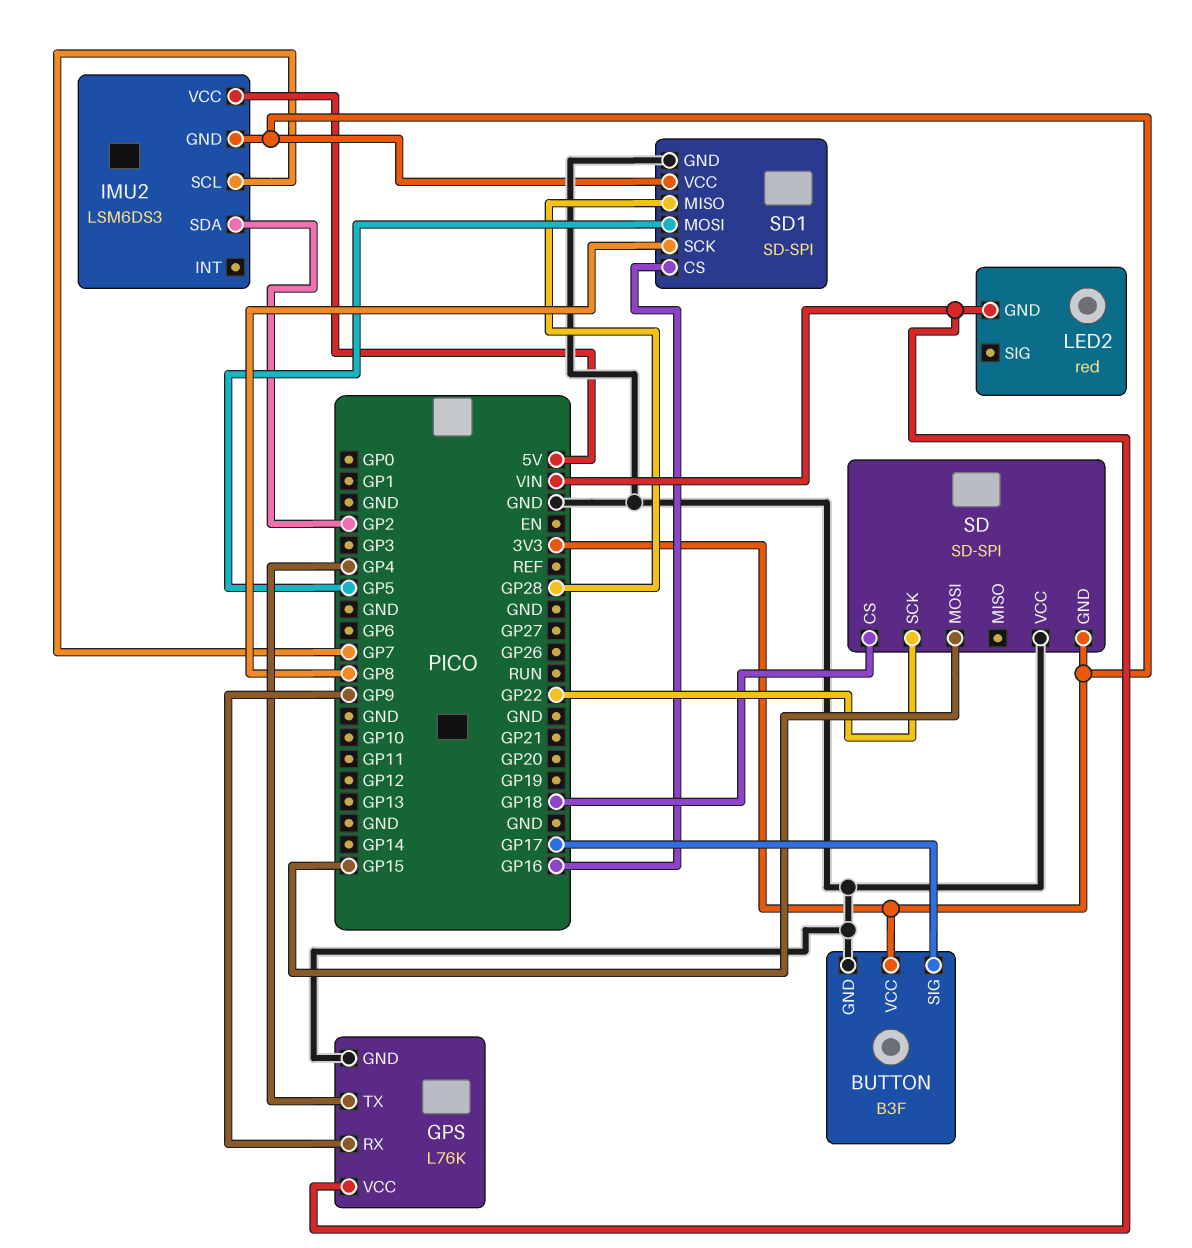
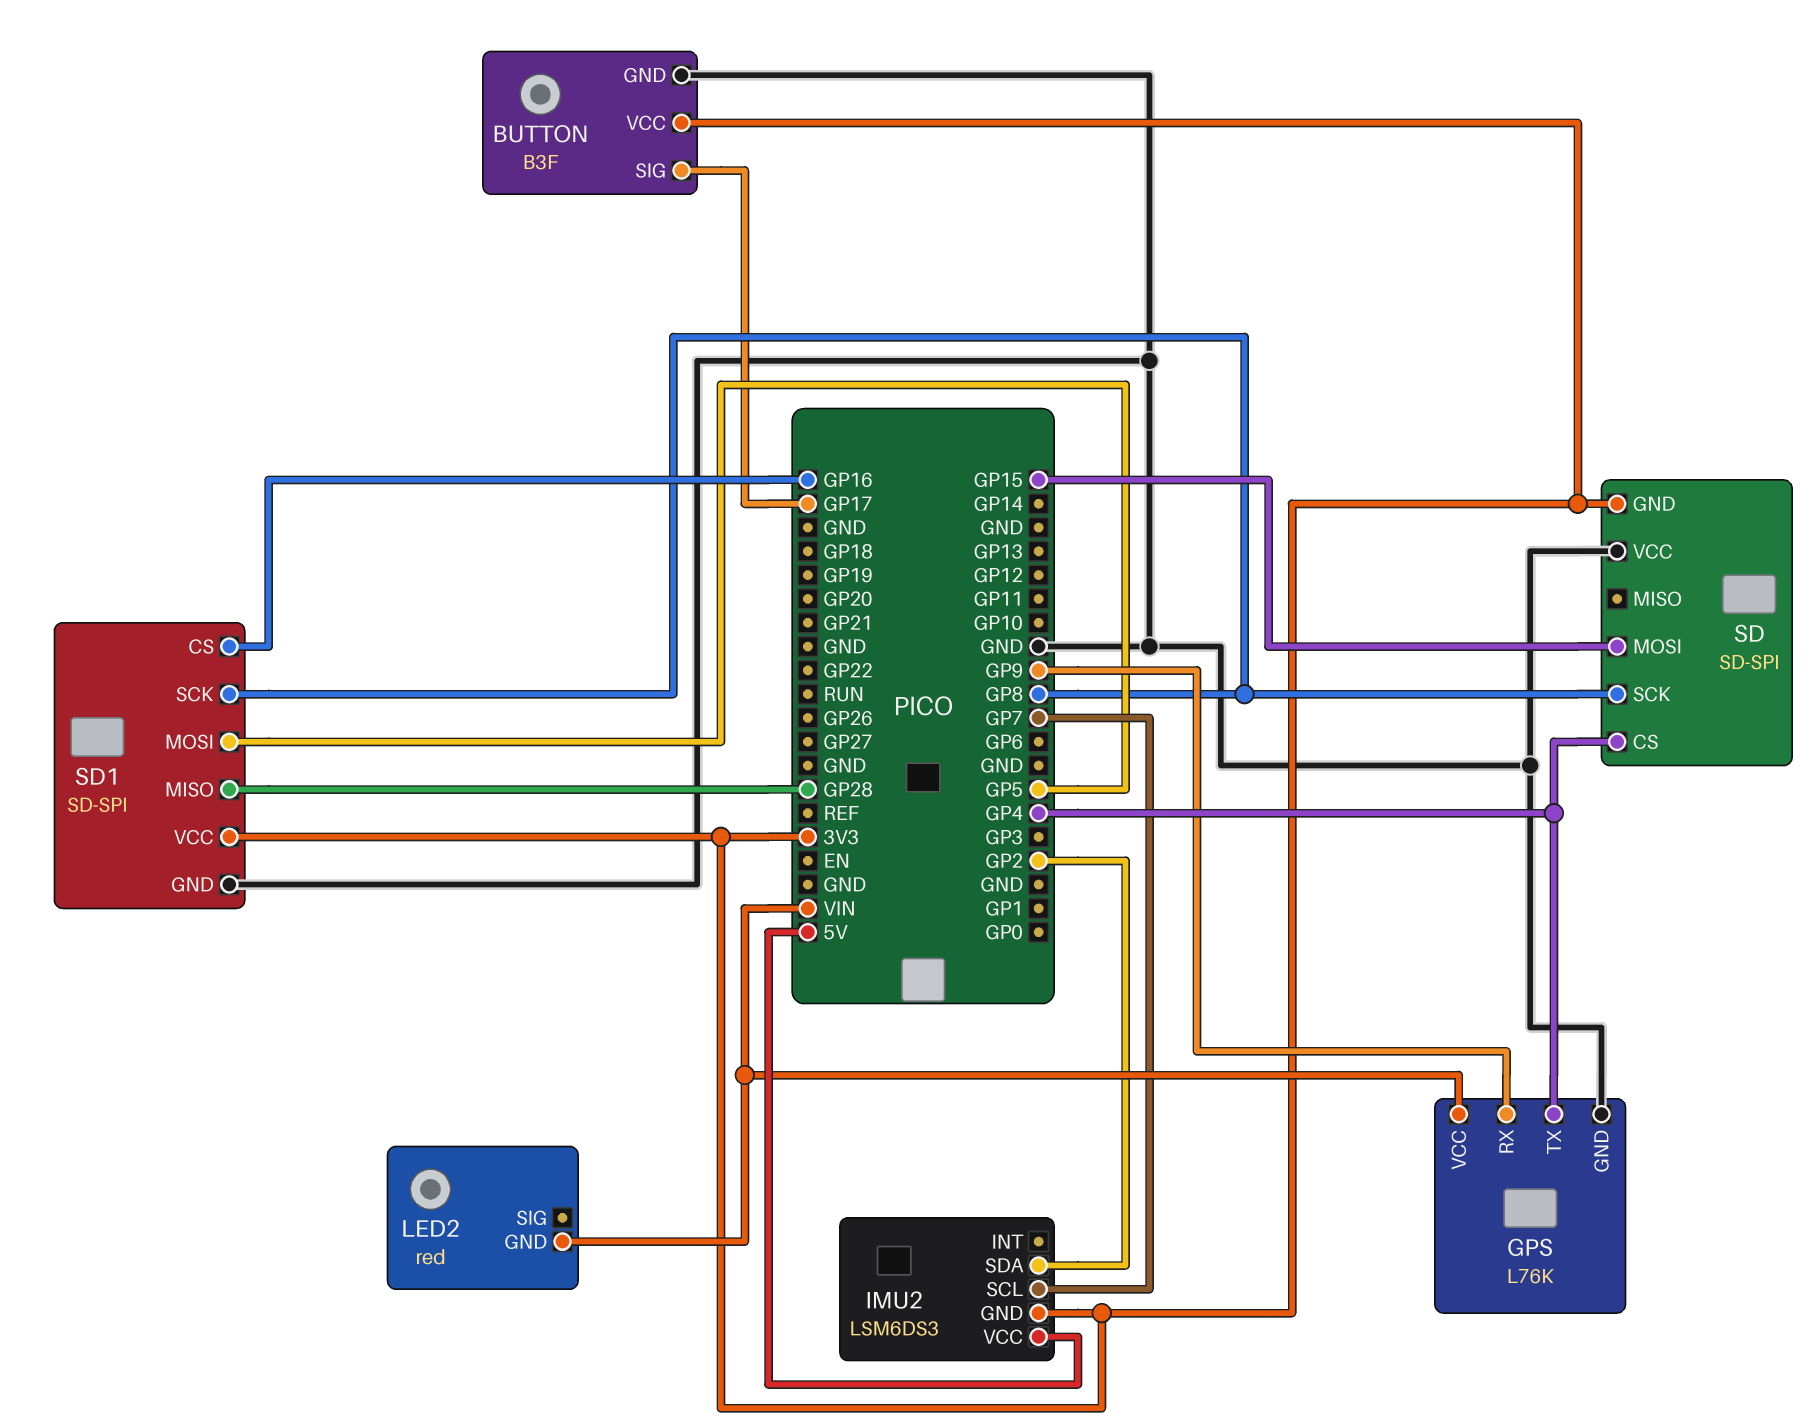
SD pin CS: GP18 -> GP4
SD pin SCK: GP22 -> GP8

